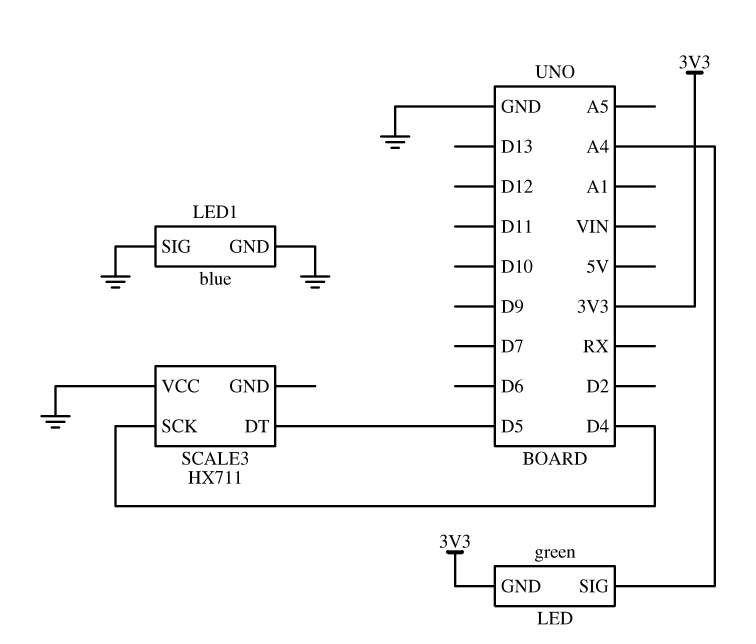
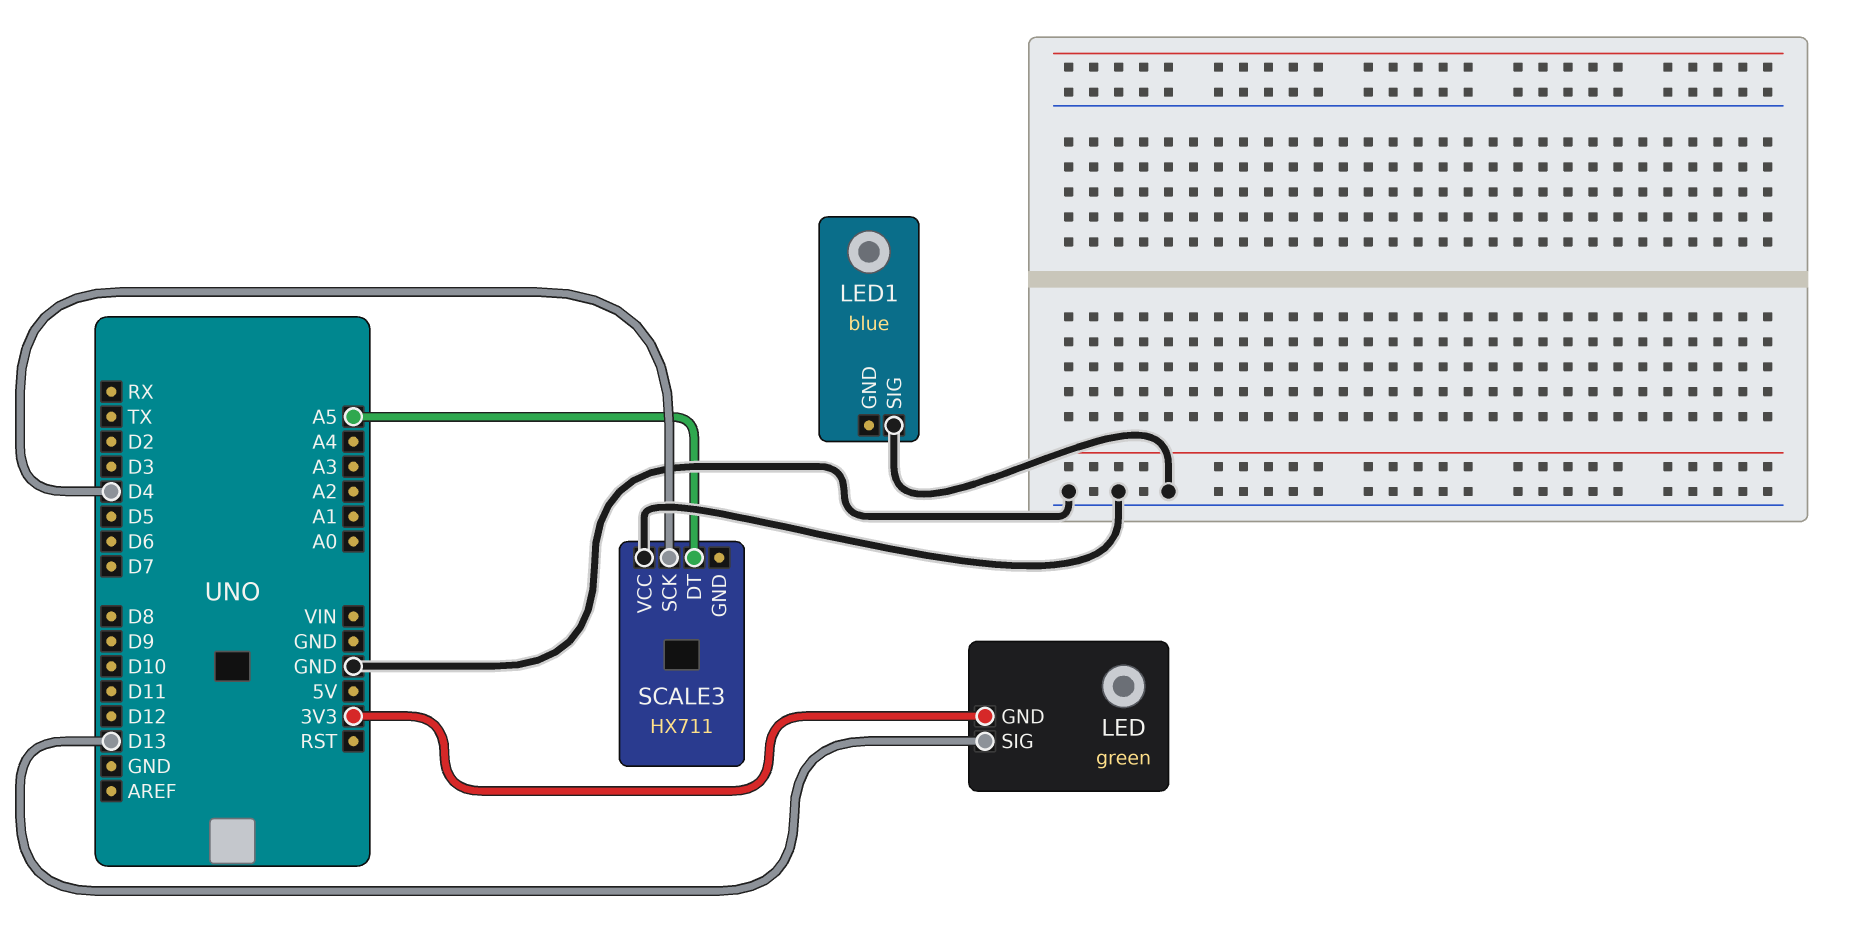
LED pin SIG: A4 -> D13
LED1 pin GND: GND -> none
SCALE3 pin DT: D5 -> A5

